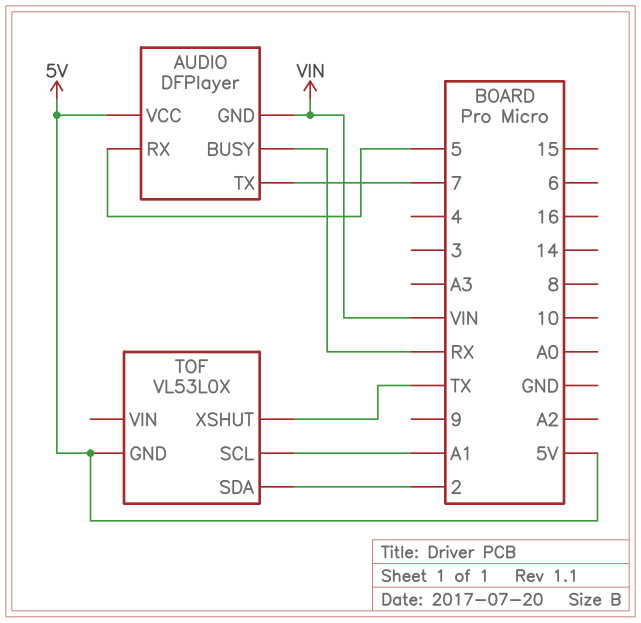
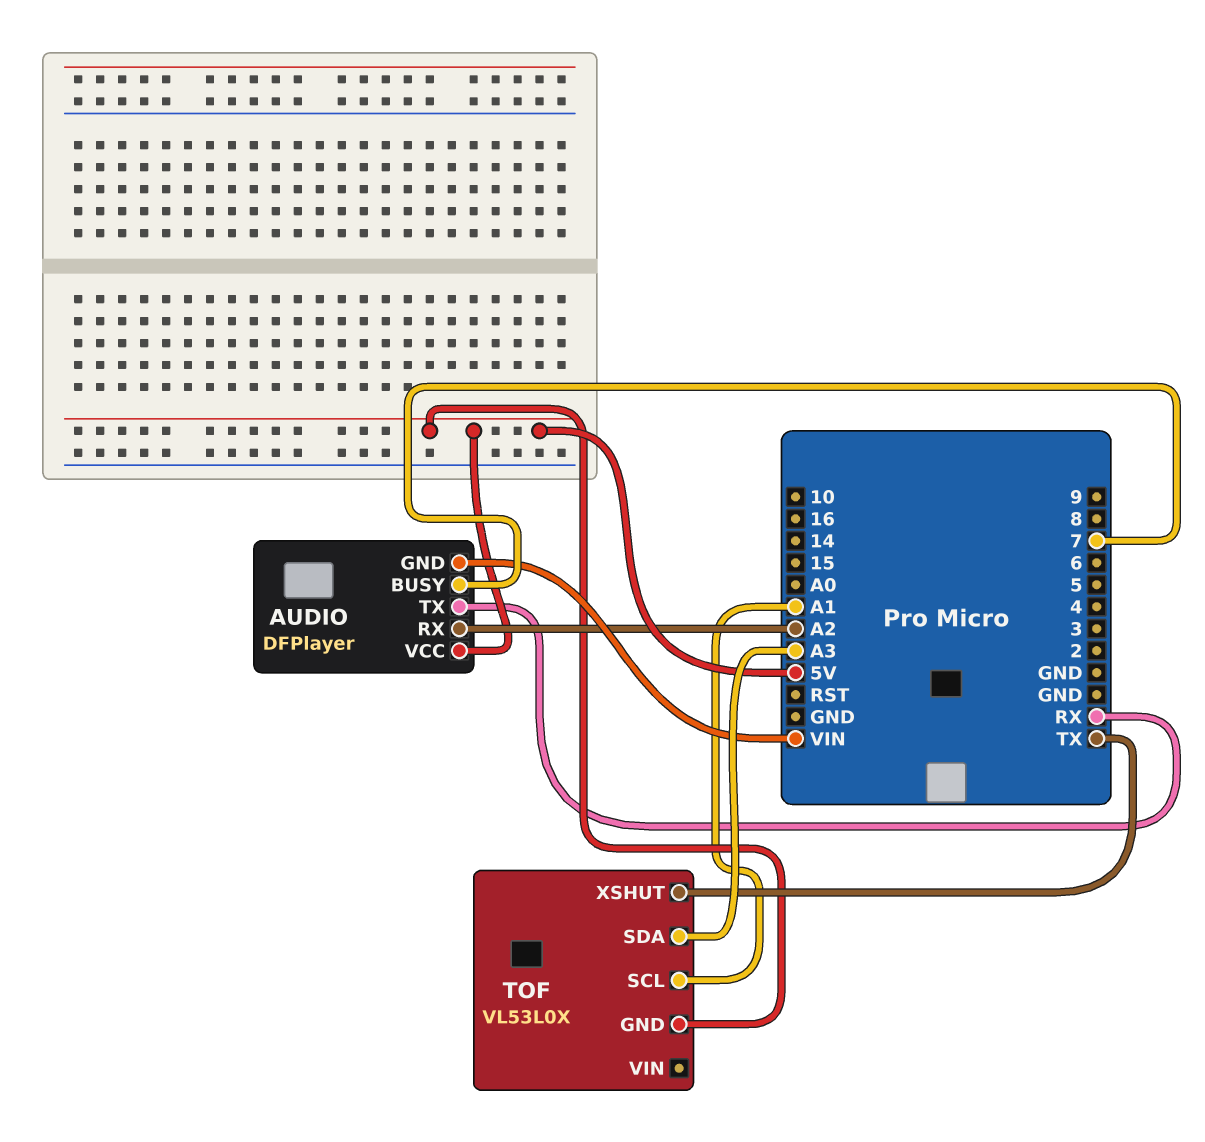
AUDIO pin BUSY: RX -> 7
AUDIO pin RX: 5 -> A2
AUDIO pin TX: 7 -> RX
TOF pin SDA: 2 -> A3

